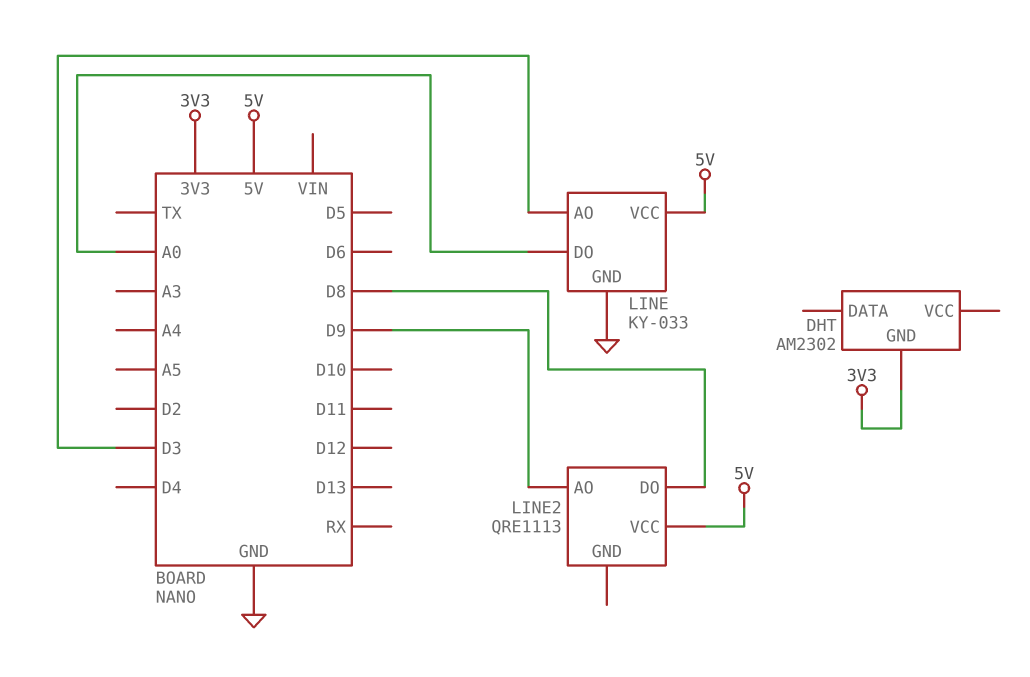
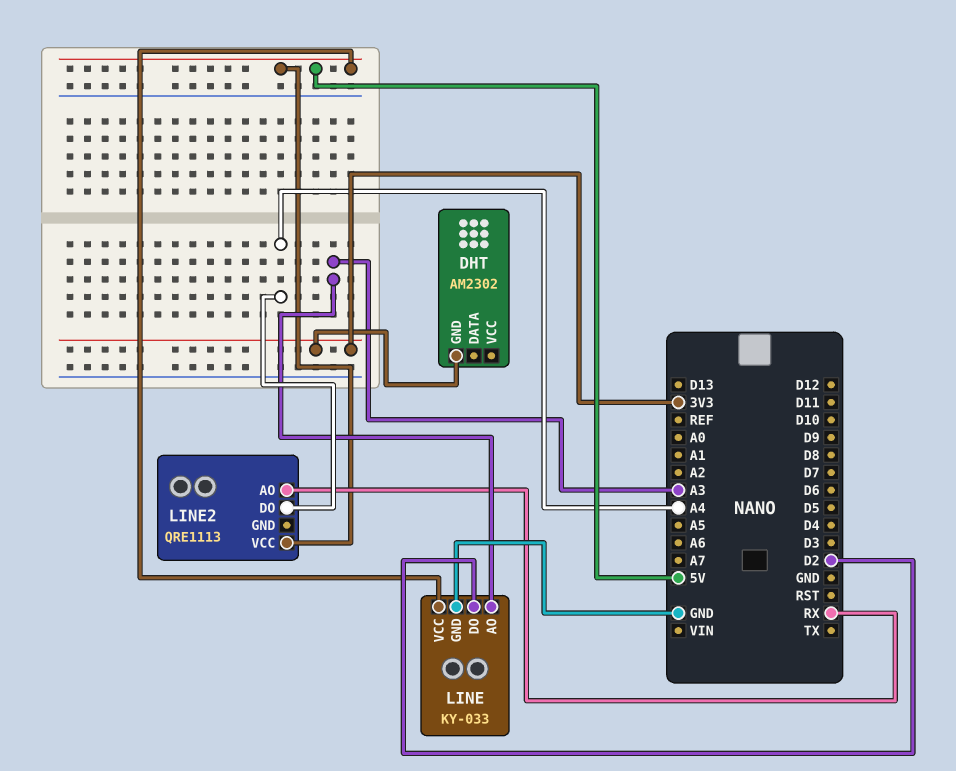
LINE pin AO: D3 -> A3
LINE pin DO: A0 -> D2
LINE2 pin AO: D9 -> RX
LINE2 pin DO: D8 -> A4

